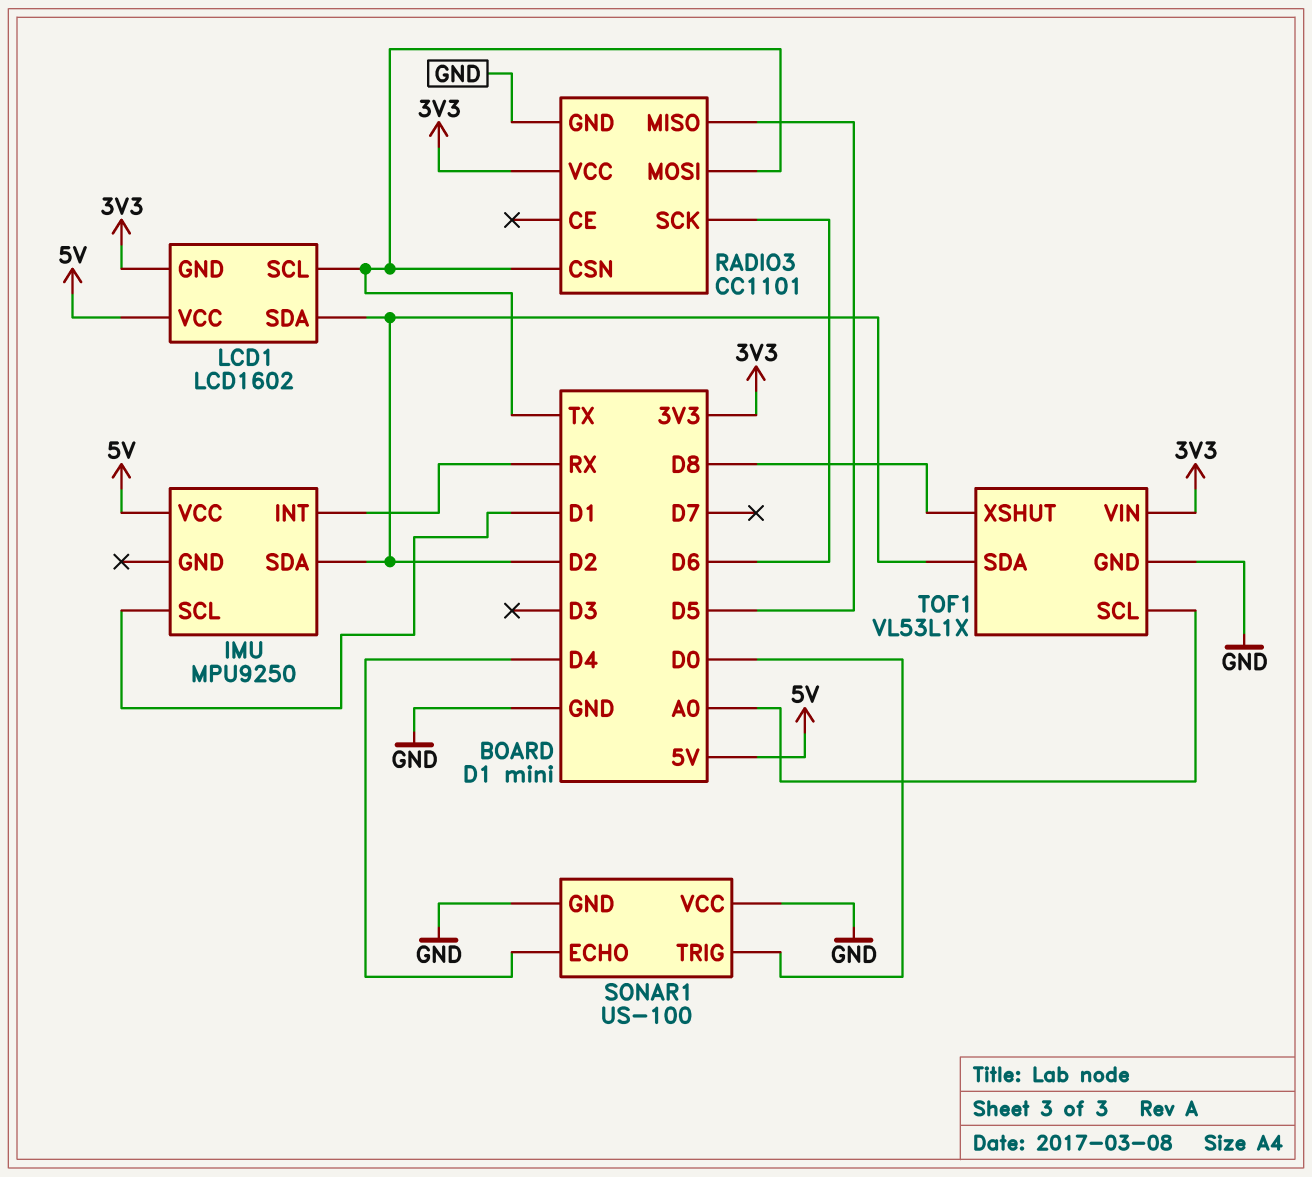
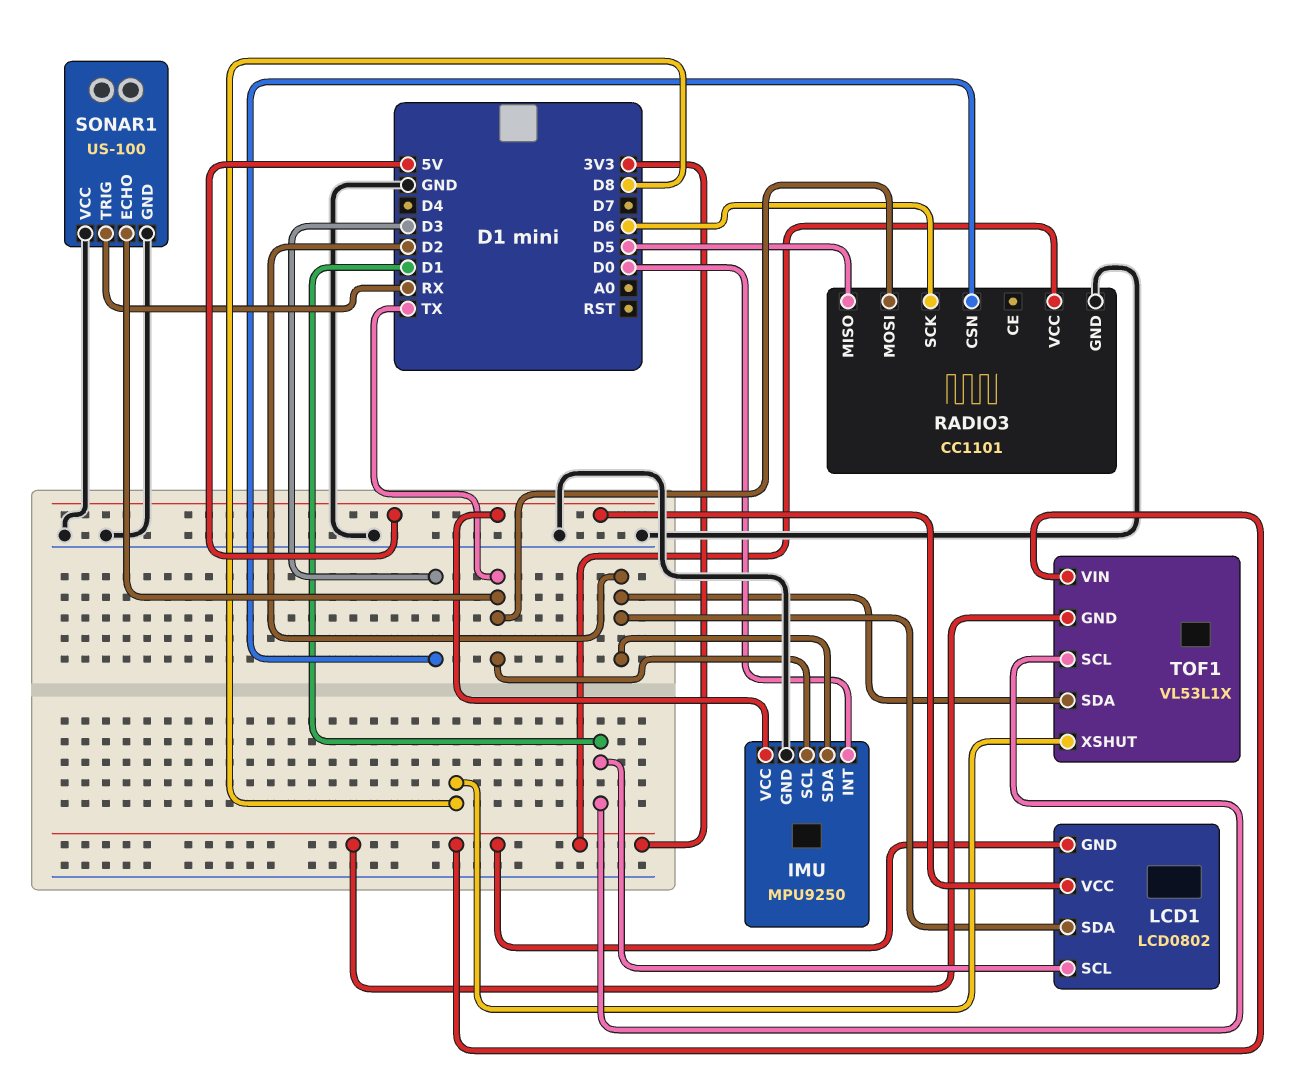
IMU pin GND: none -> GND
IMU pin INT: RX -> D0
IMU pin SCL: D1 -> TX
LCD1: LCD1602 -> LCD0802
LCD1 pin SCL: TX -> D1
RADIO3 pin CSN: TX -> D3
SONAR1 pin ECHO: D4 -> TX
SONAR1 pin TRIG: D0 -> RX
TOF1 pin GND: GND -> 3V3
TOF1 pin SCL: A0 -> D1

